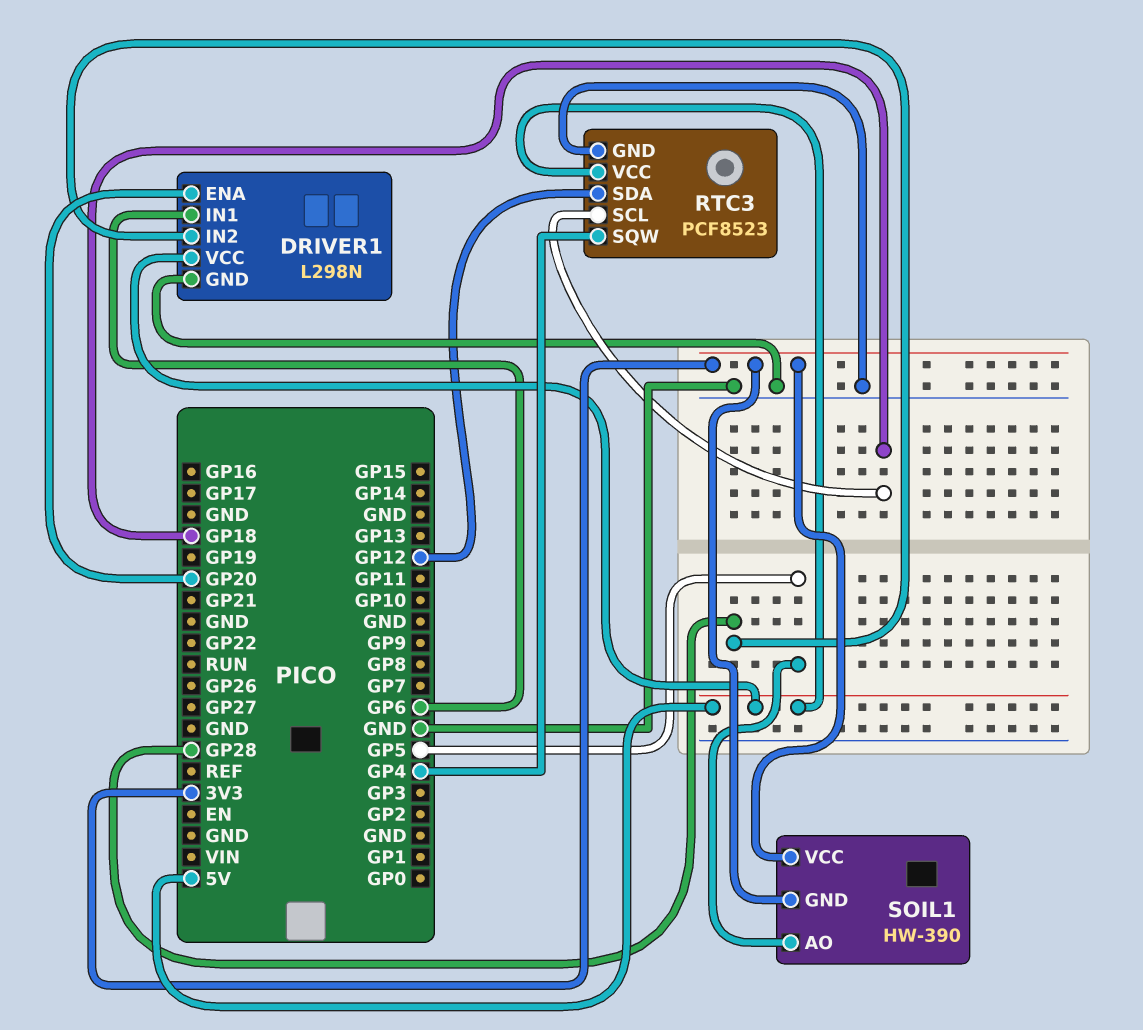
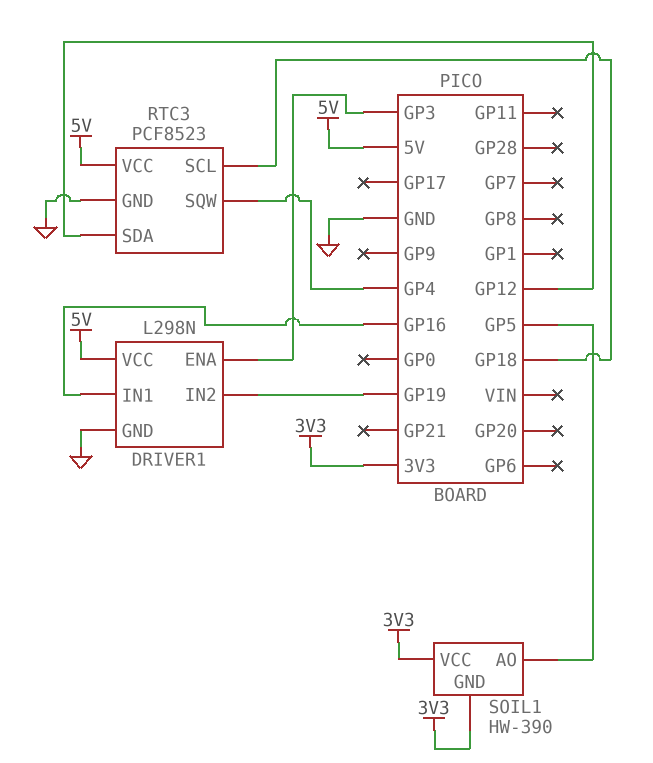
DRIVER1 pin ENA: GP20 -> GP3
DRIVER1 pin IN1: GP6 -> GP16
DRIVER1 pin IN2: GP28 -> GP19

